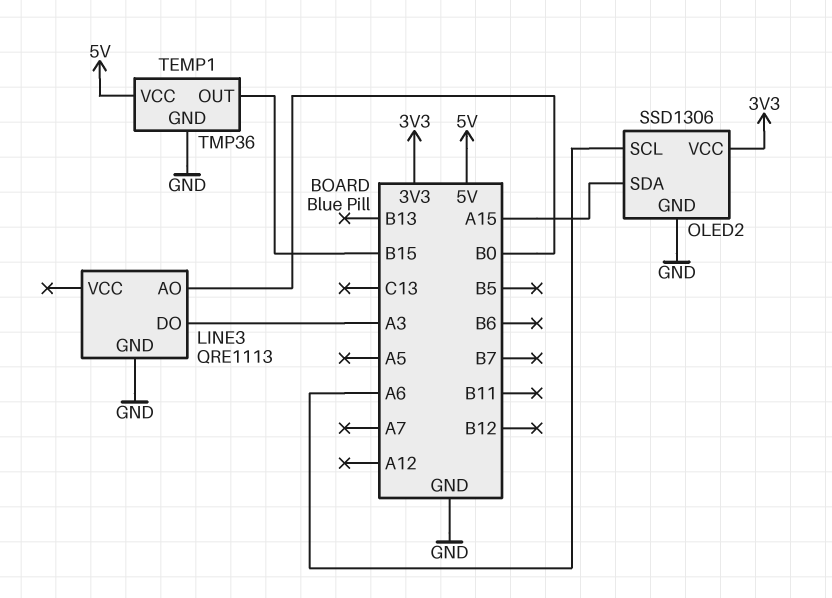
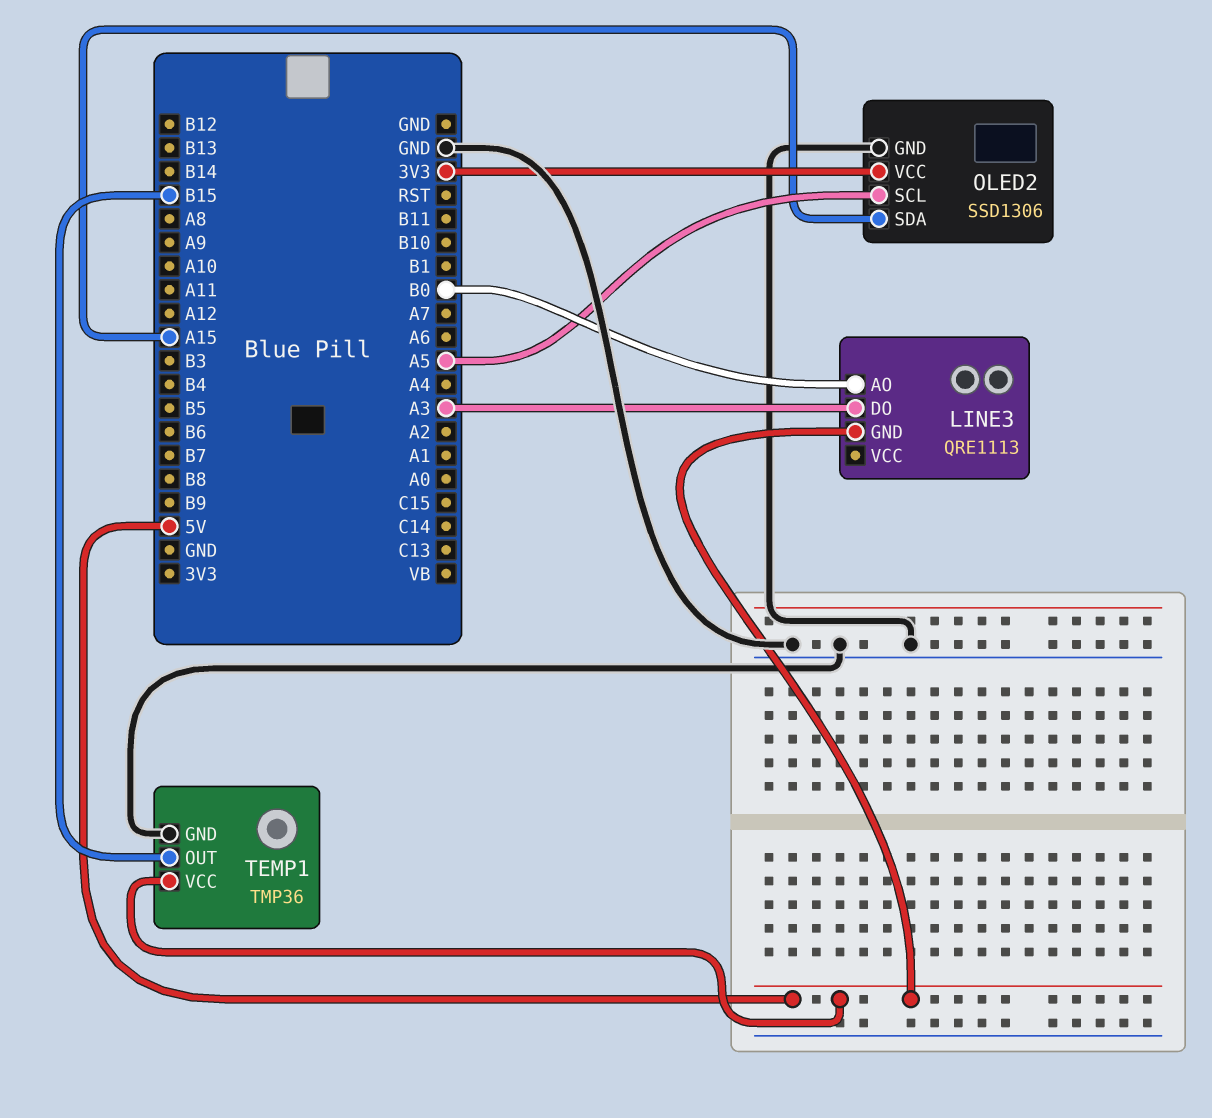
LINE3 pin GND: GND -> 5V
OLED2 pin SCL: A6 -> A5

